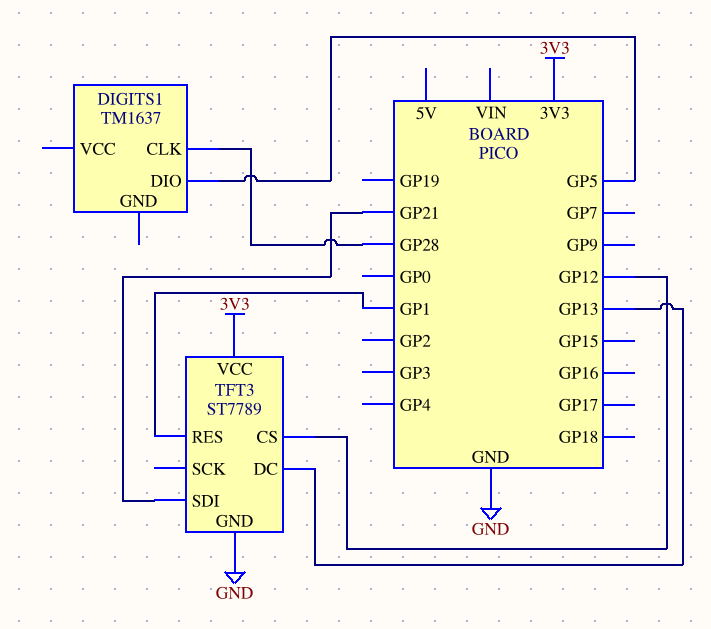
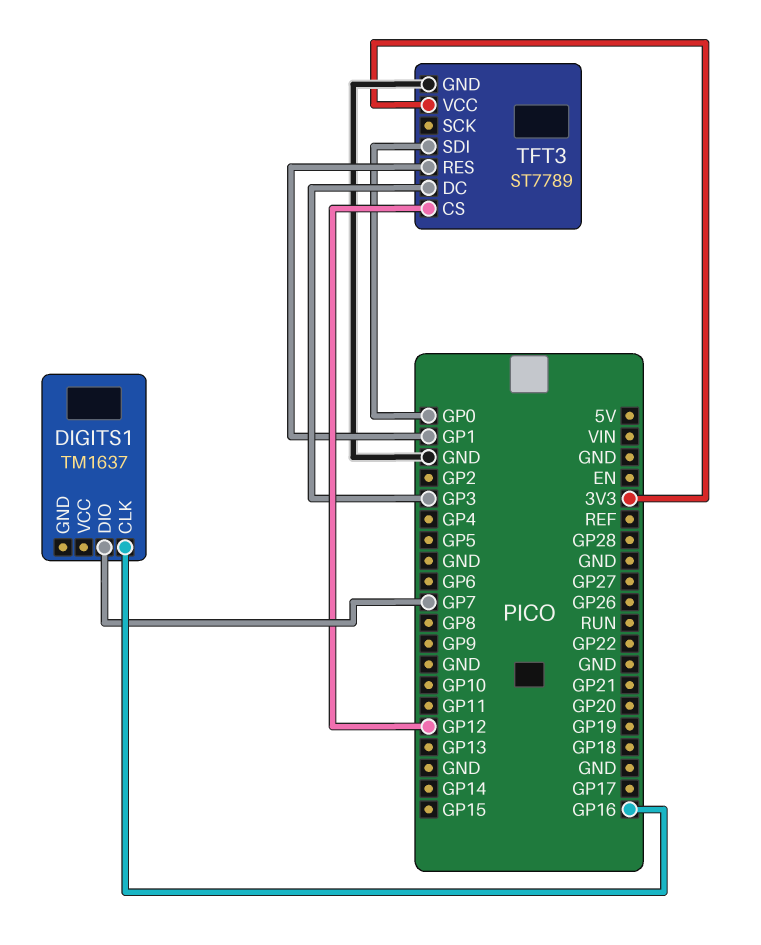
DIGITS1 pin CLK: GP28 -> GP16
DIGITS1 pin DIO: GP5 -> GP7
TFT3 pin DC: GP13 -> GP3
TFT3 pin SDI: GP21 -> GP0

